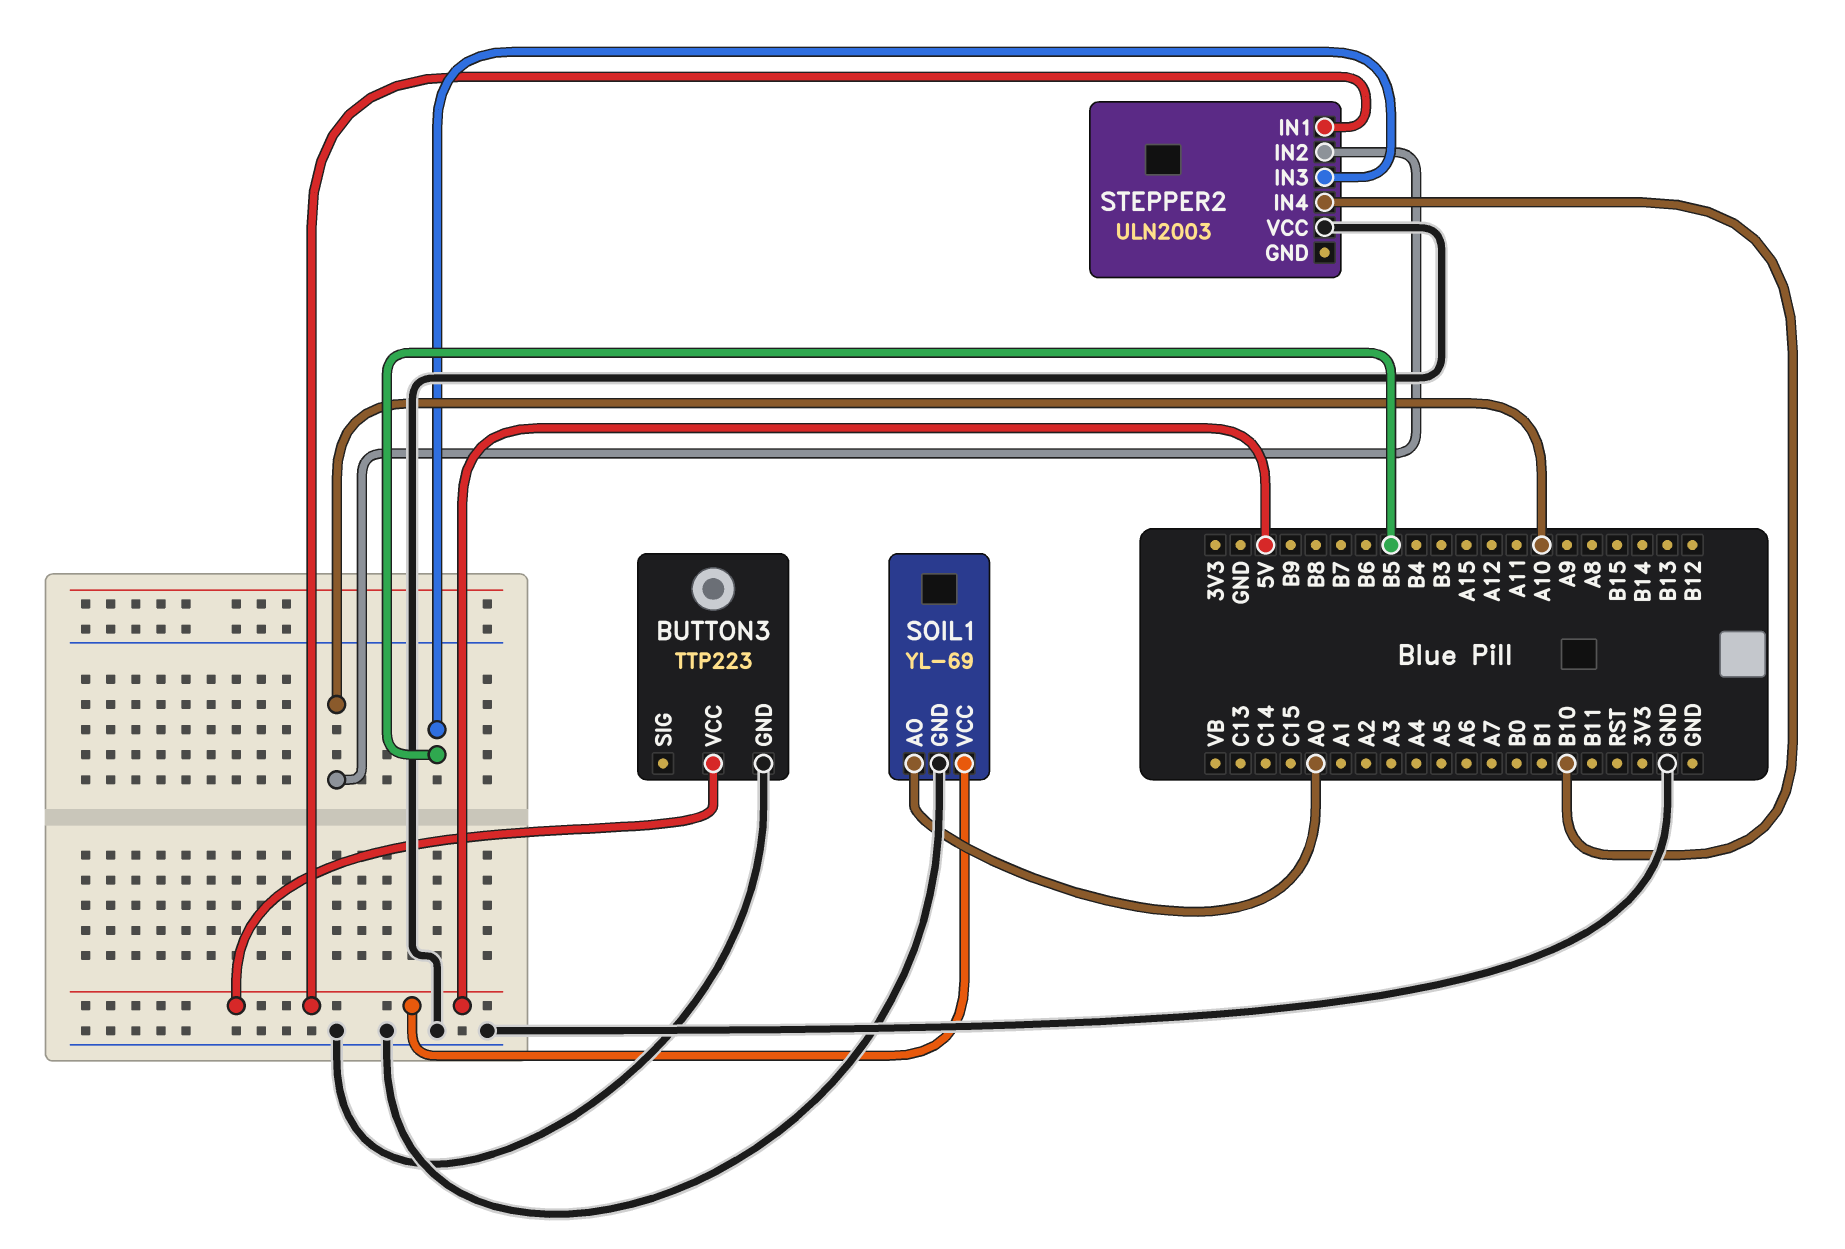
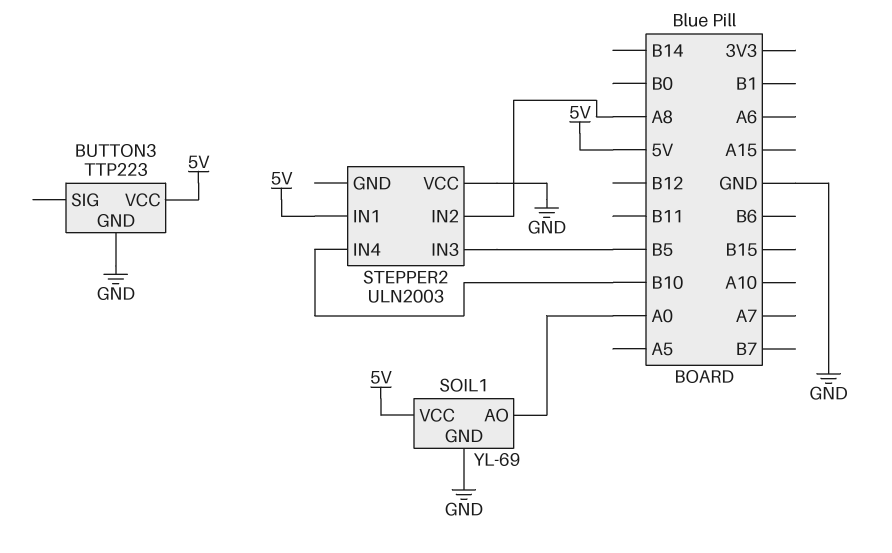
STEPPER2 pin IN2: A10 -> A8

